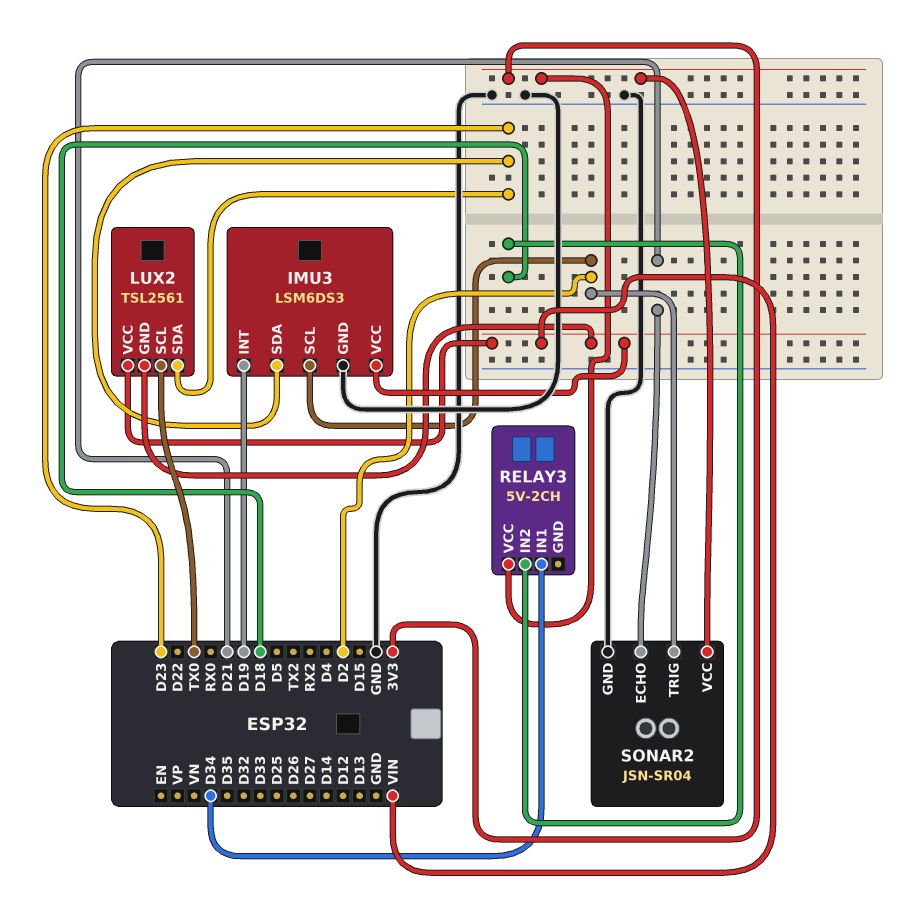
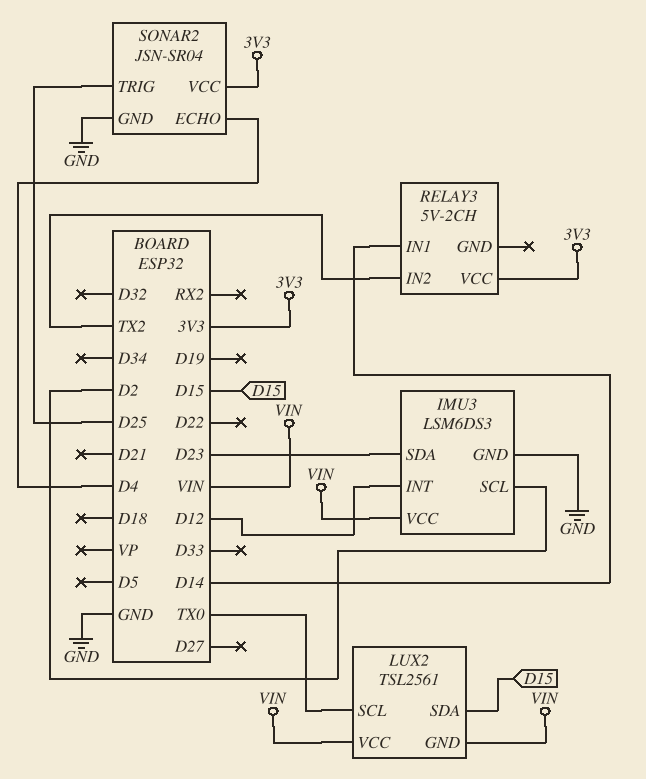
IMU3 pin INT: D19 -> D12
LUX2 pin SDA: D23 -> D15
RELAY3 pin IN1: D34 -> D14
RELAY3 pin IN2: D18 -> TX2
SONAR2 pin ECHO: D21 -> D4
SONAR2 pin TRIG: D2 -> D25

